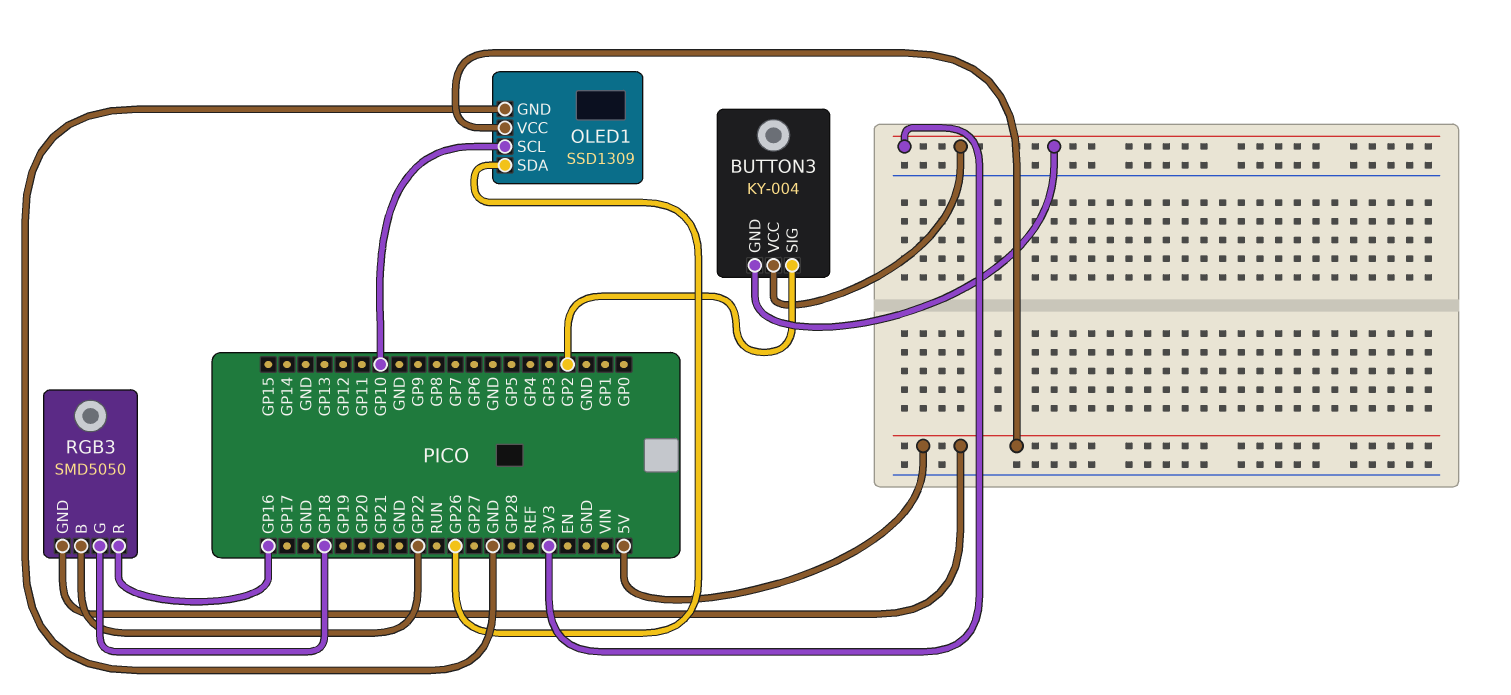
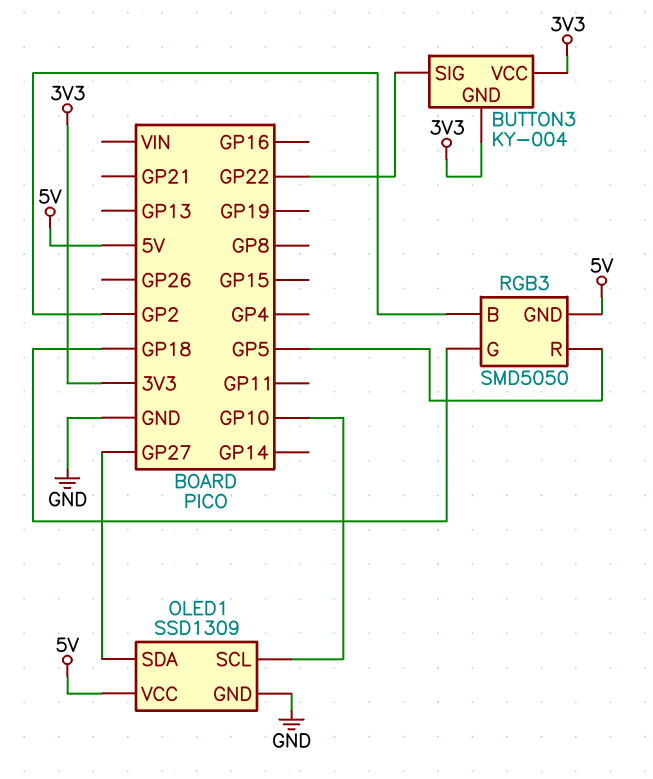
BUTTON3 pin SIG: GP2 -> GP22
OLED1 pin SDA: GP26 -> GP27
RGB3 pin B: GP22 -> GP2
RGB3 pin R: GP16 -> GP5

